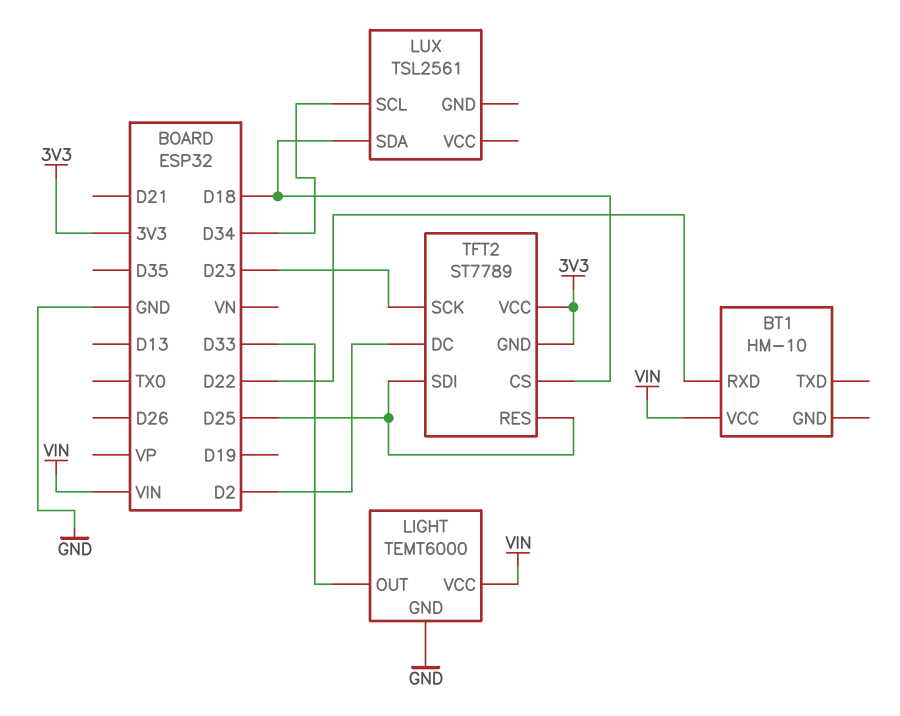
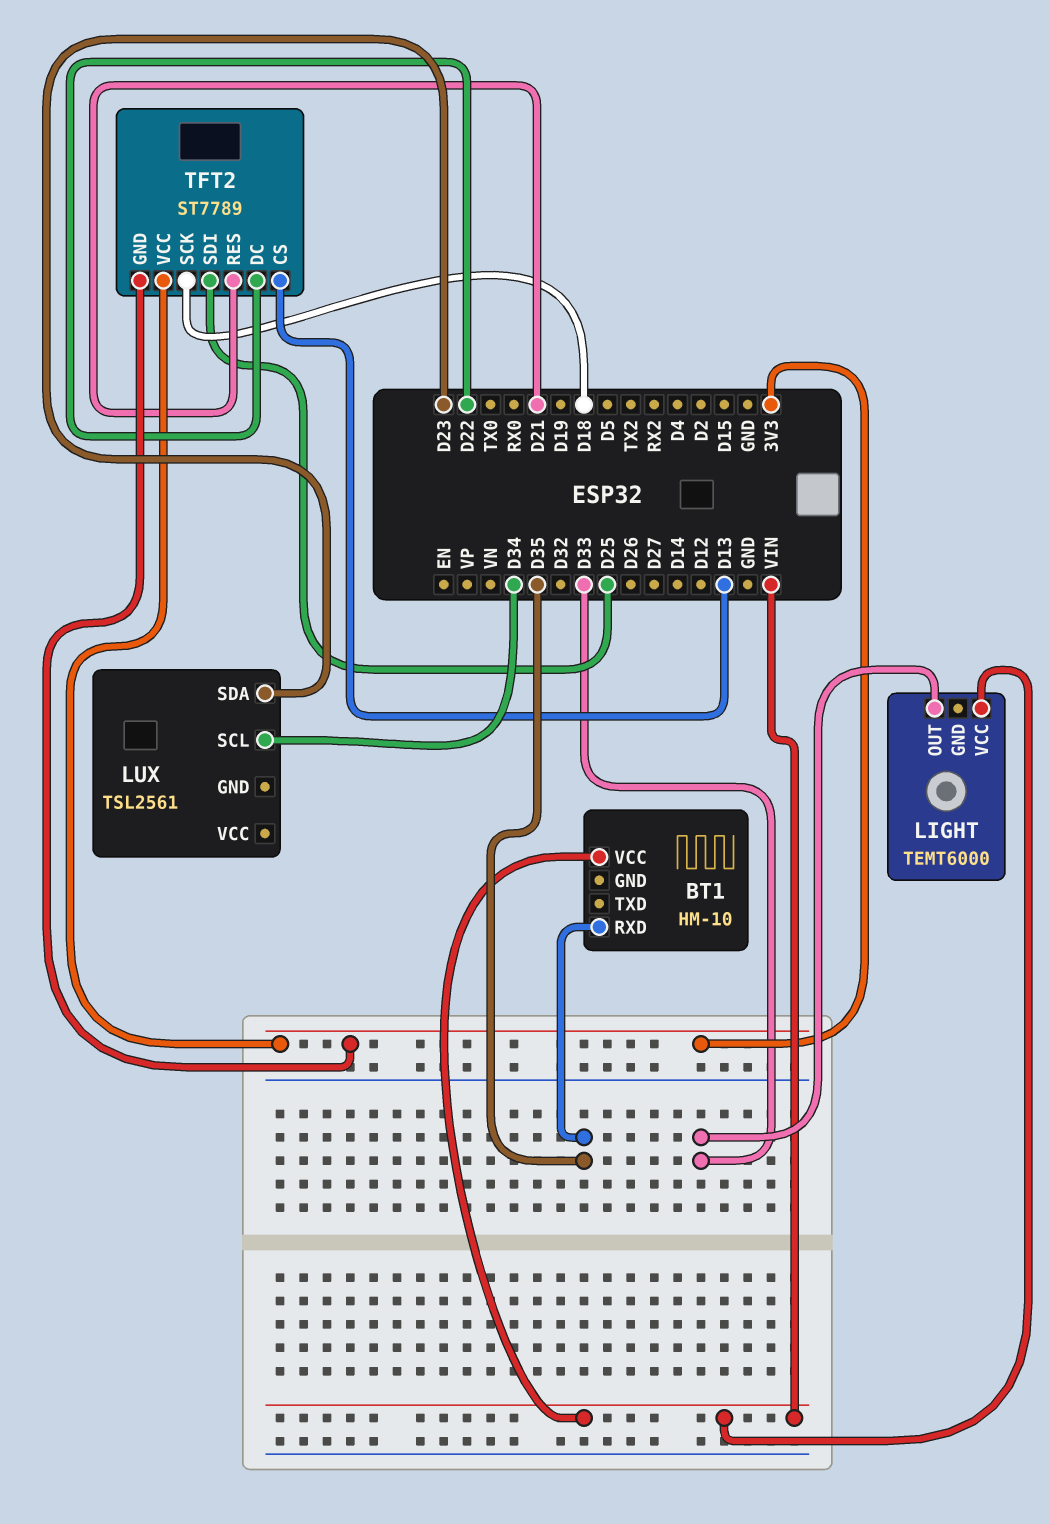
BT1 pin RXD: D22 -> D35
LIGHT pin GND: GND -> none
LUX pin SDA: D18 -> D23
TFT2 pin CS: D18 -> D13
TFT2 pin DC: D2 -> D22
TFT2 pin RES: D25 -> D21
TFT2 pin SCK: D23 -> D18

